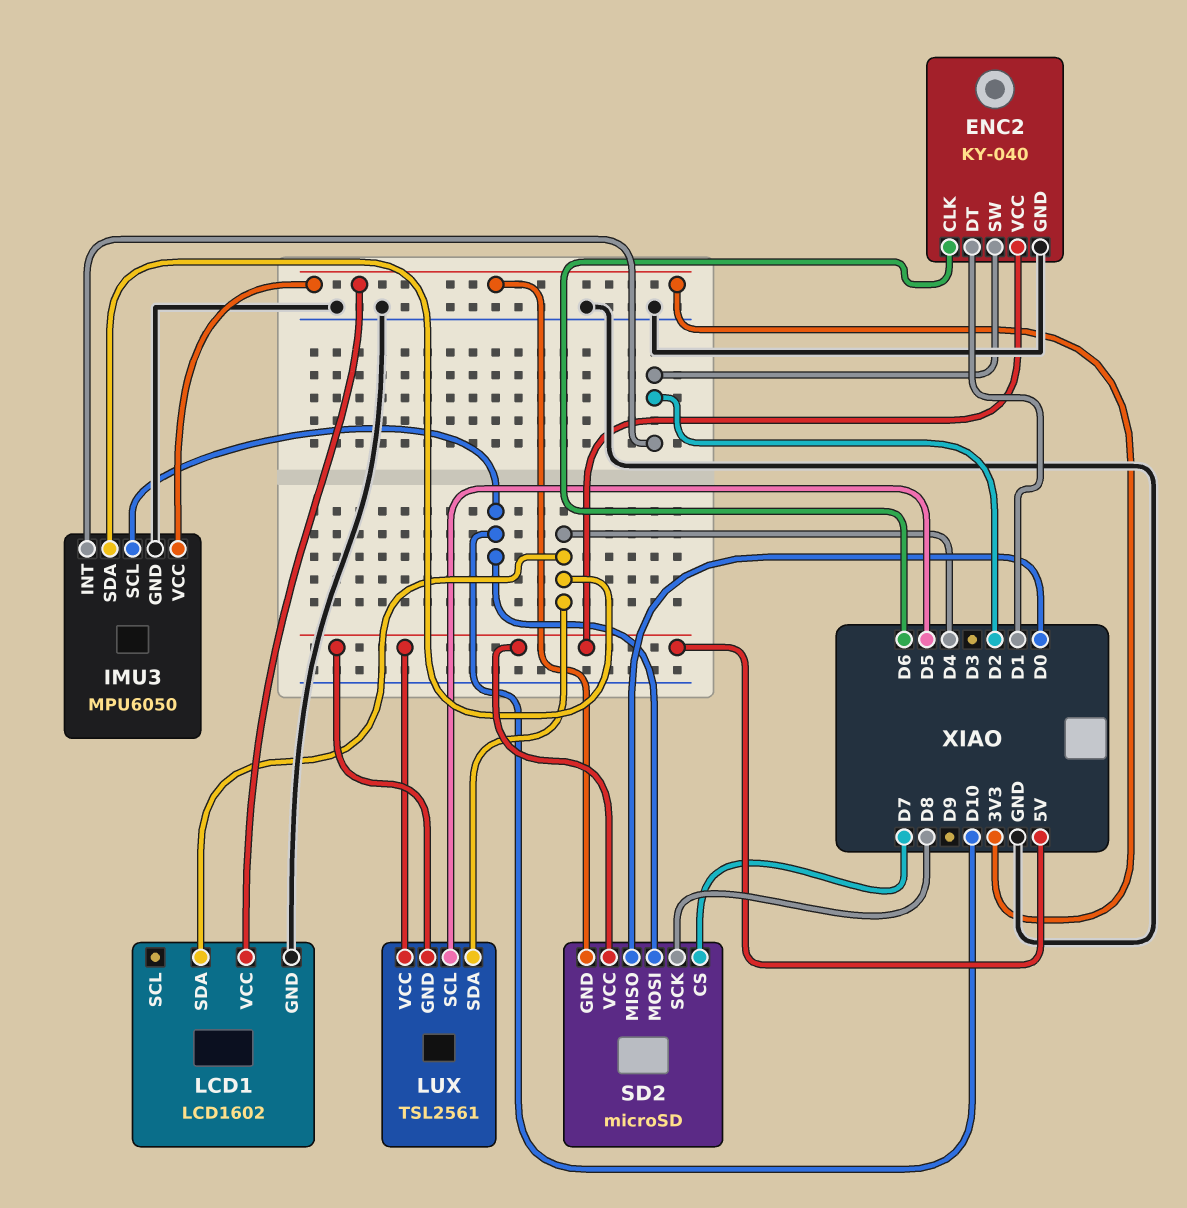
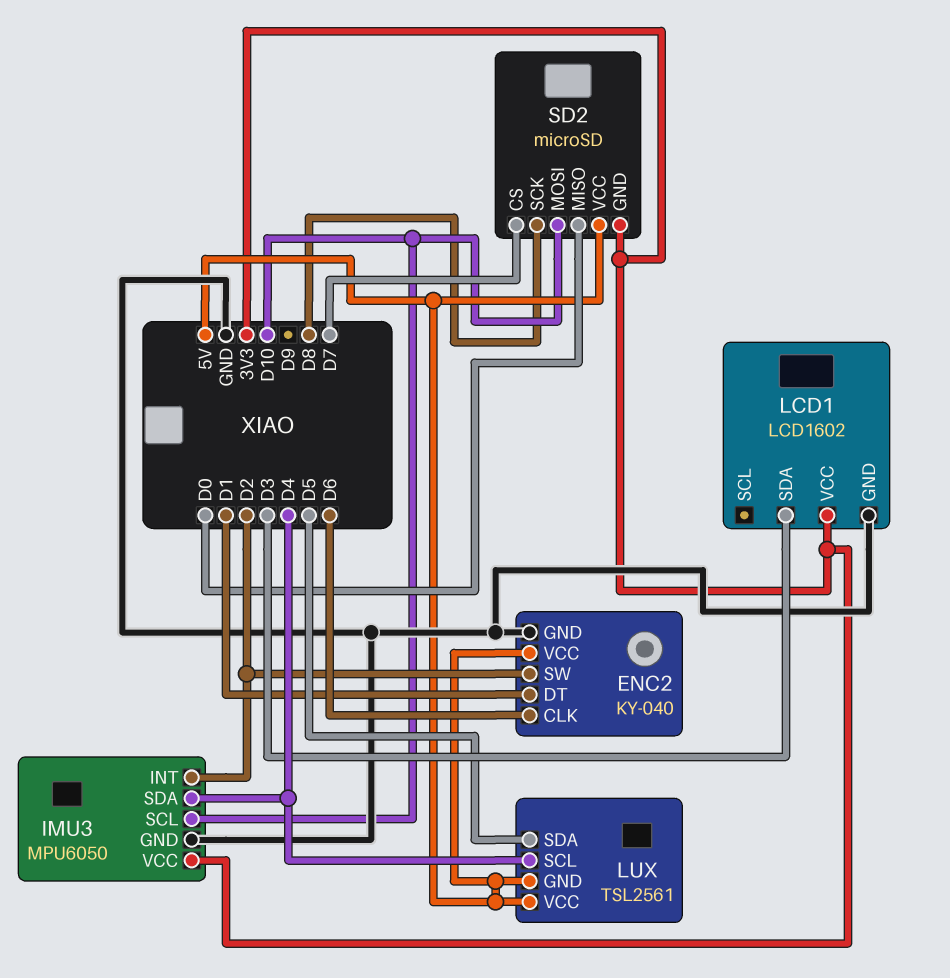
LCD1 pin SDA: D4 -> D3
LUX pin SCL: D5 -> D4
LUX pin SDA: D4 -> D5

